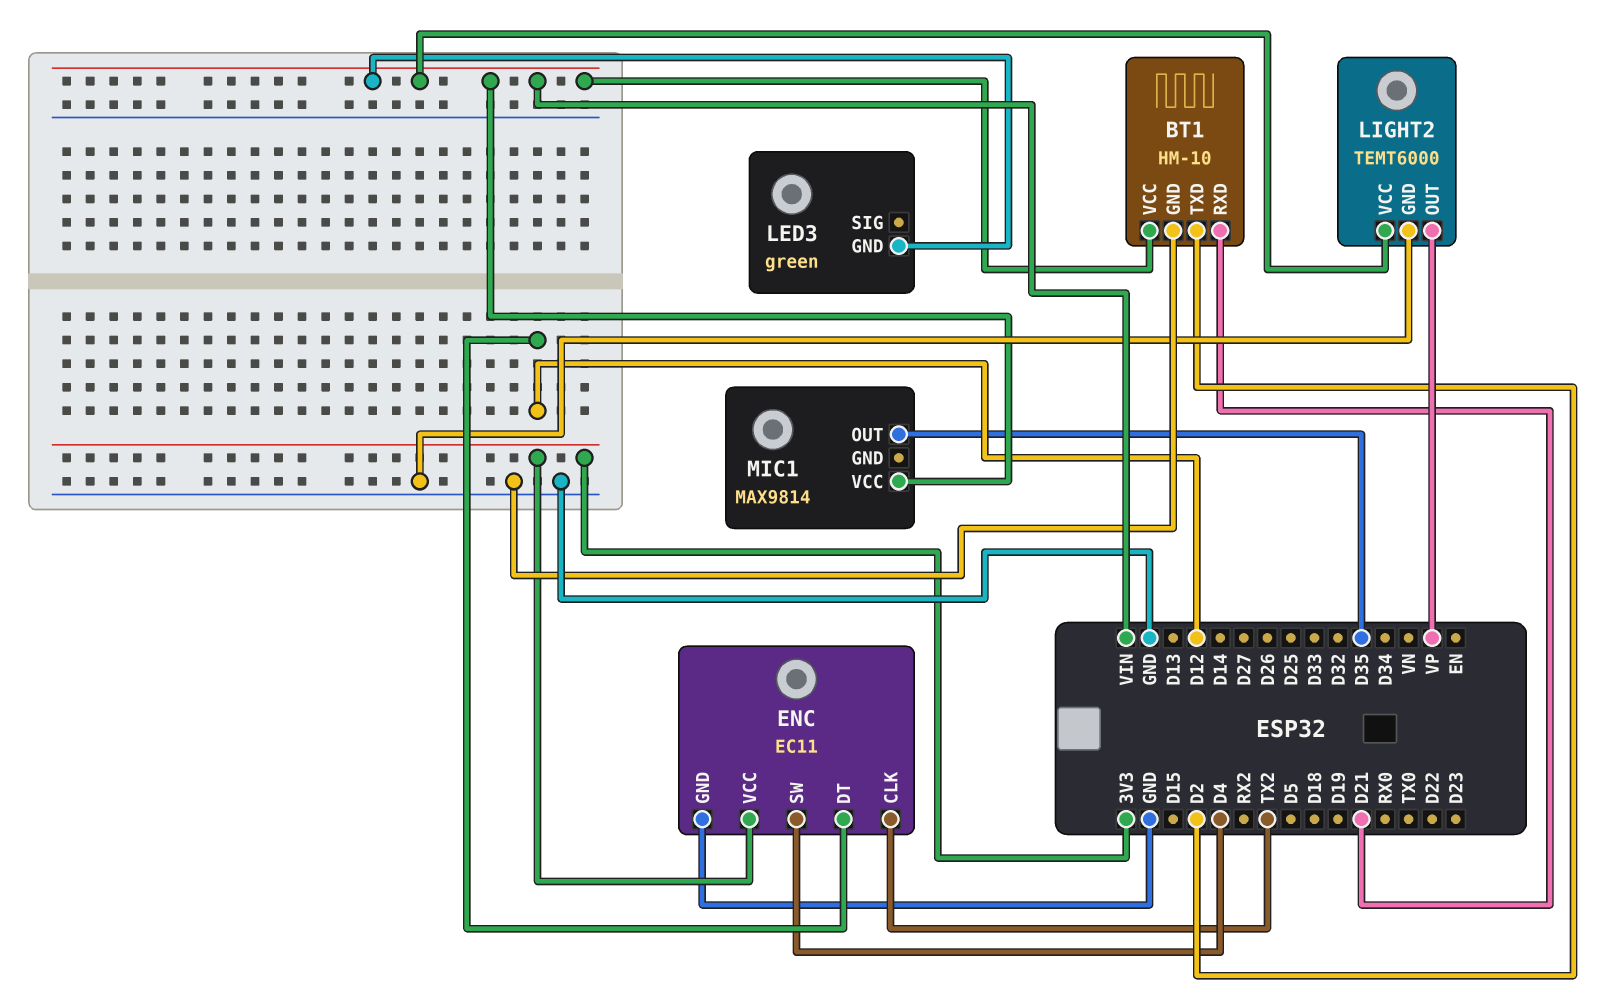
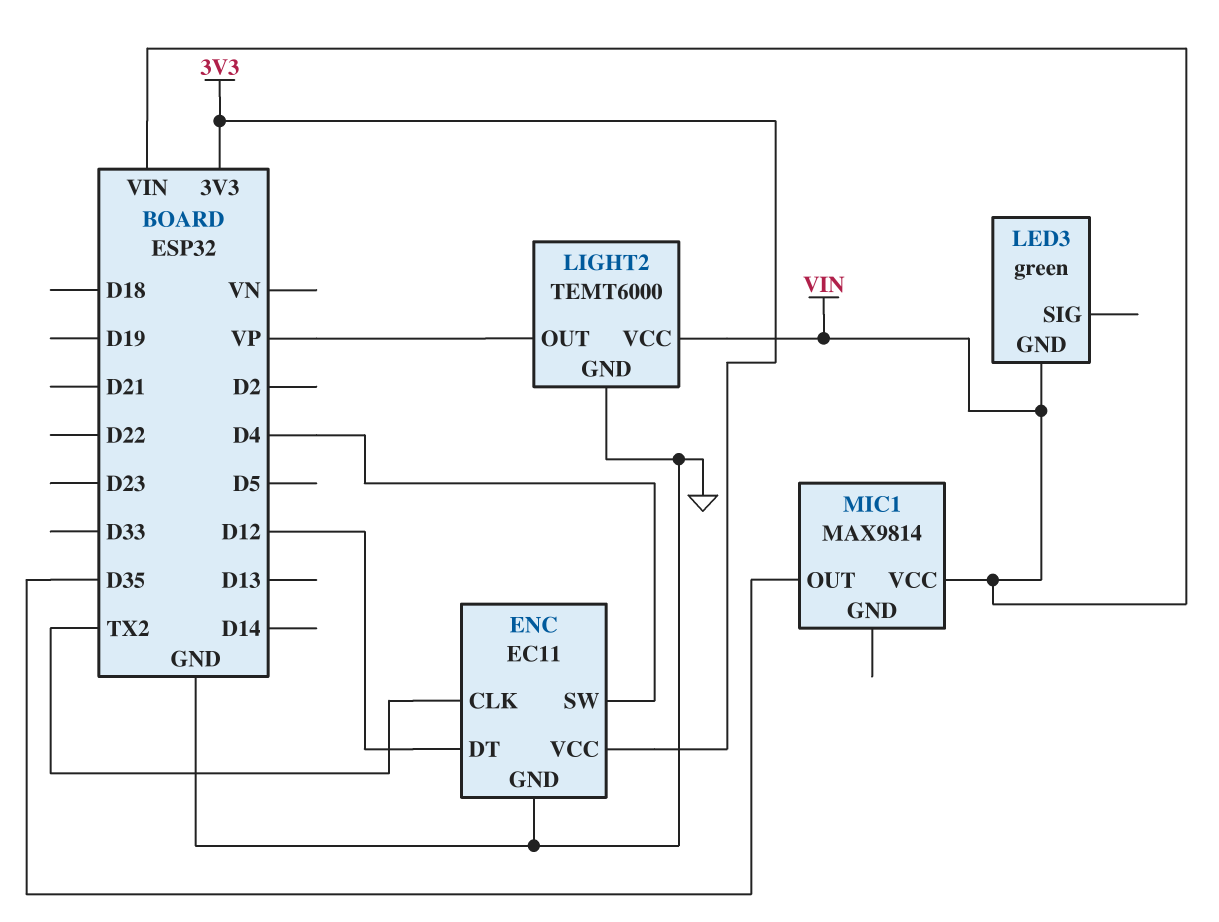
BT1: HM-10 -> none
BT1 pin GND: GND -> none
BT1 pin RXD: D21 -> none
BT1 pin TXD: D2 -> none
BT1 pin VCC: VIN -> none

